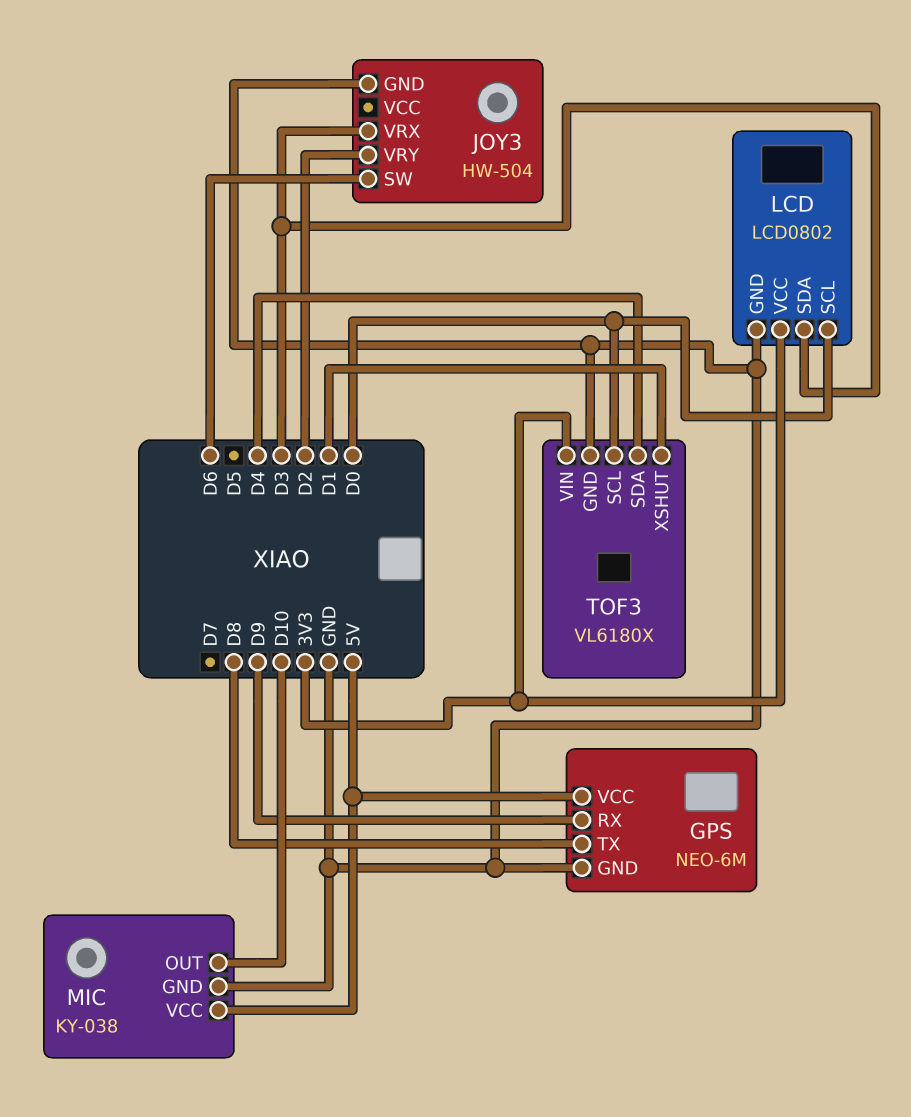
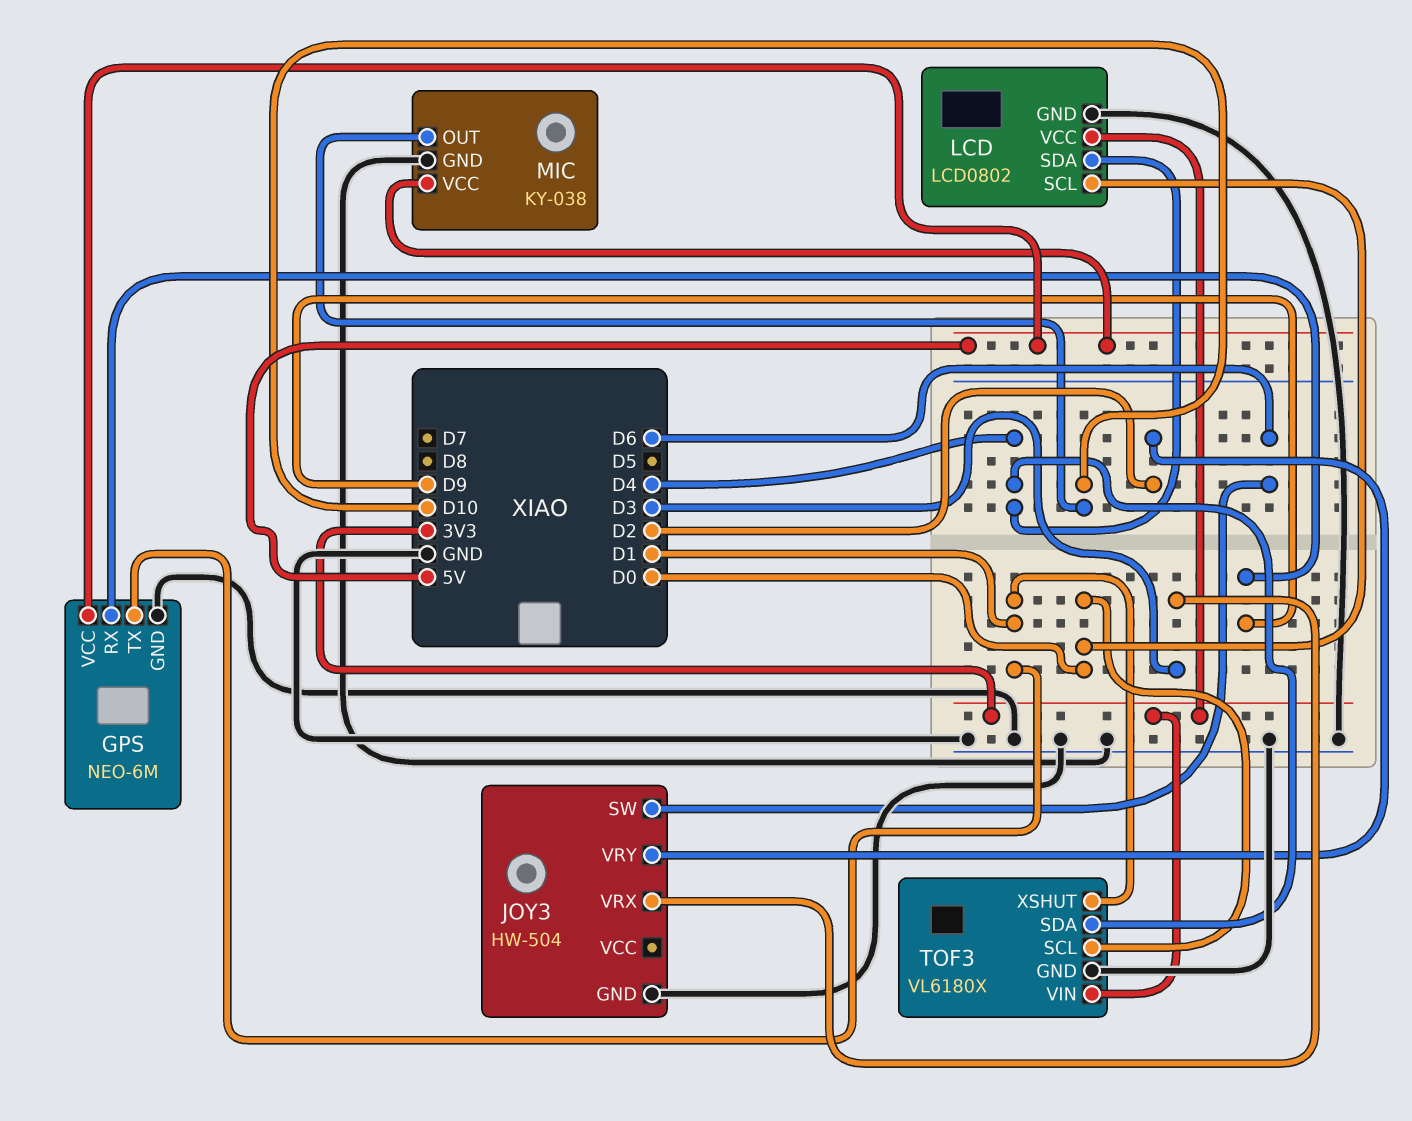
GPS pin TX: D8 -> D1
LCD pin SDA: D3 -> D4

